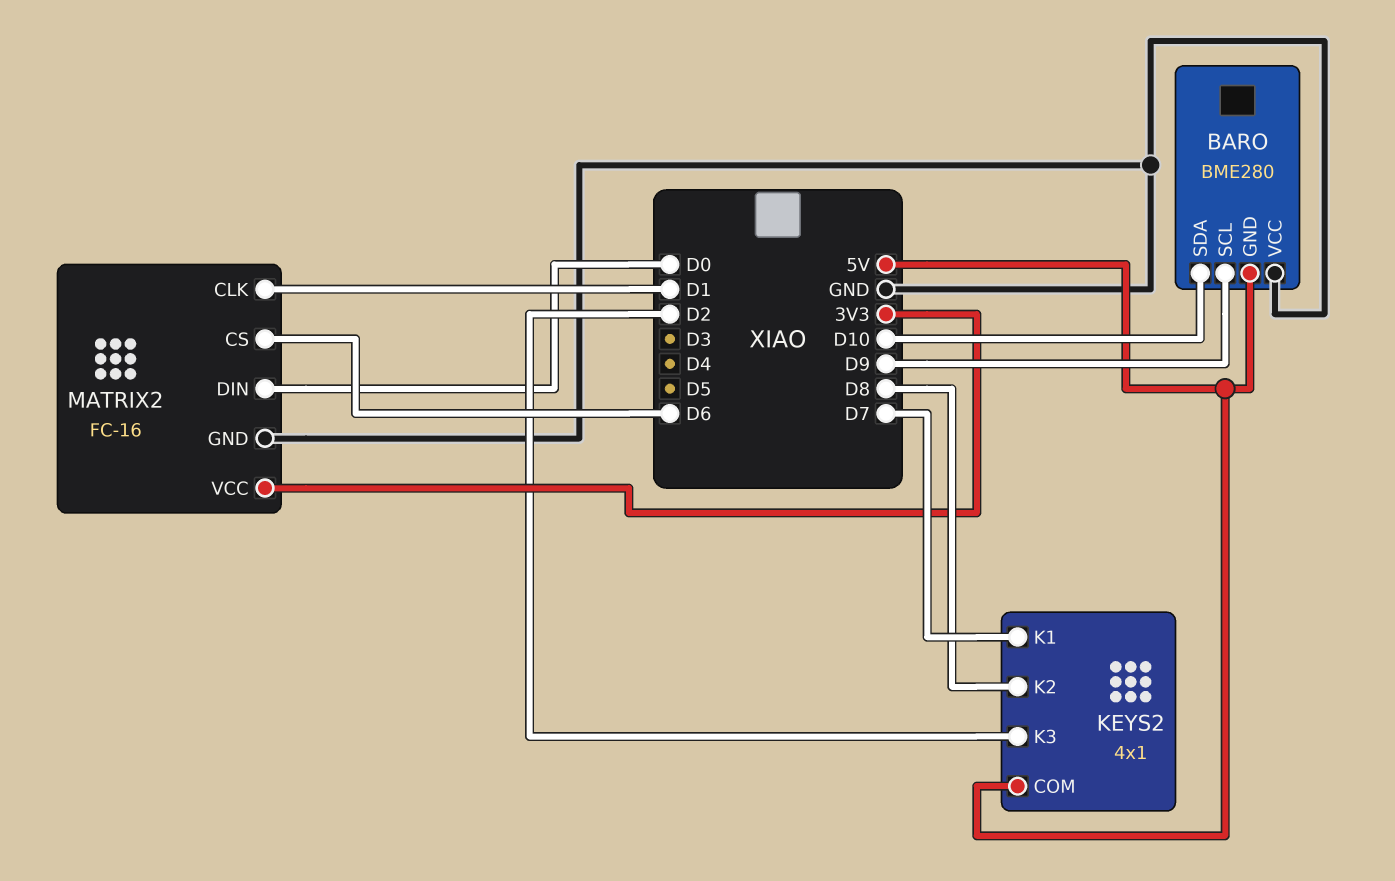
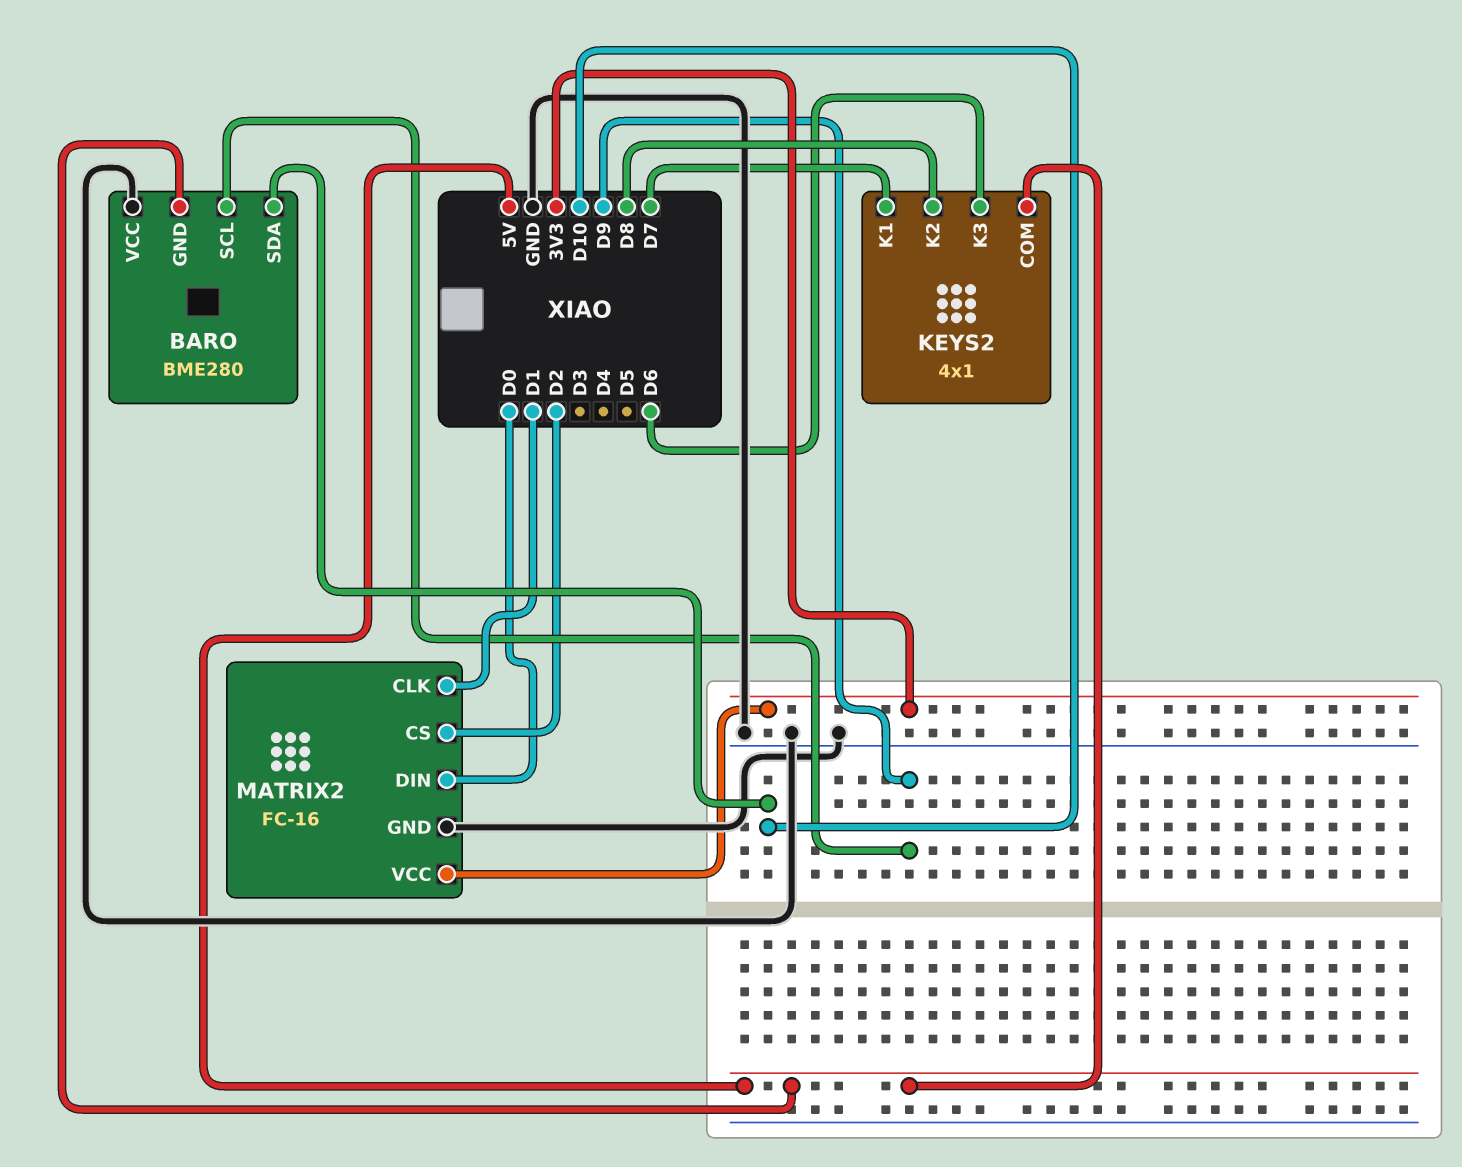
KEYS2 pin K3: D2 -> D6
MATRIX2 pin CS: D6 -> D2

